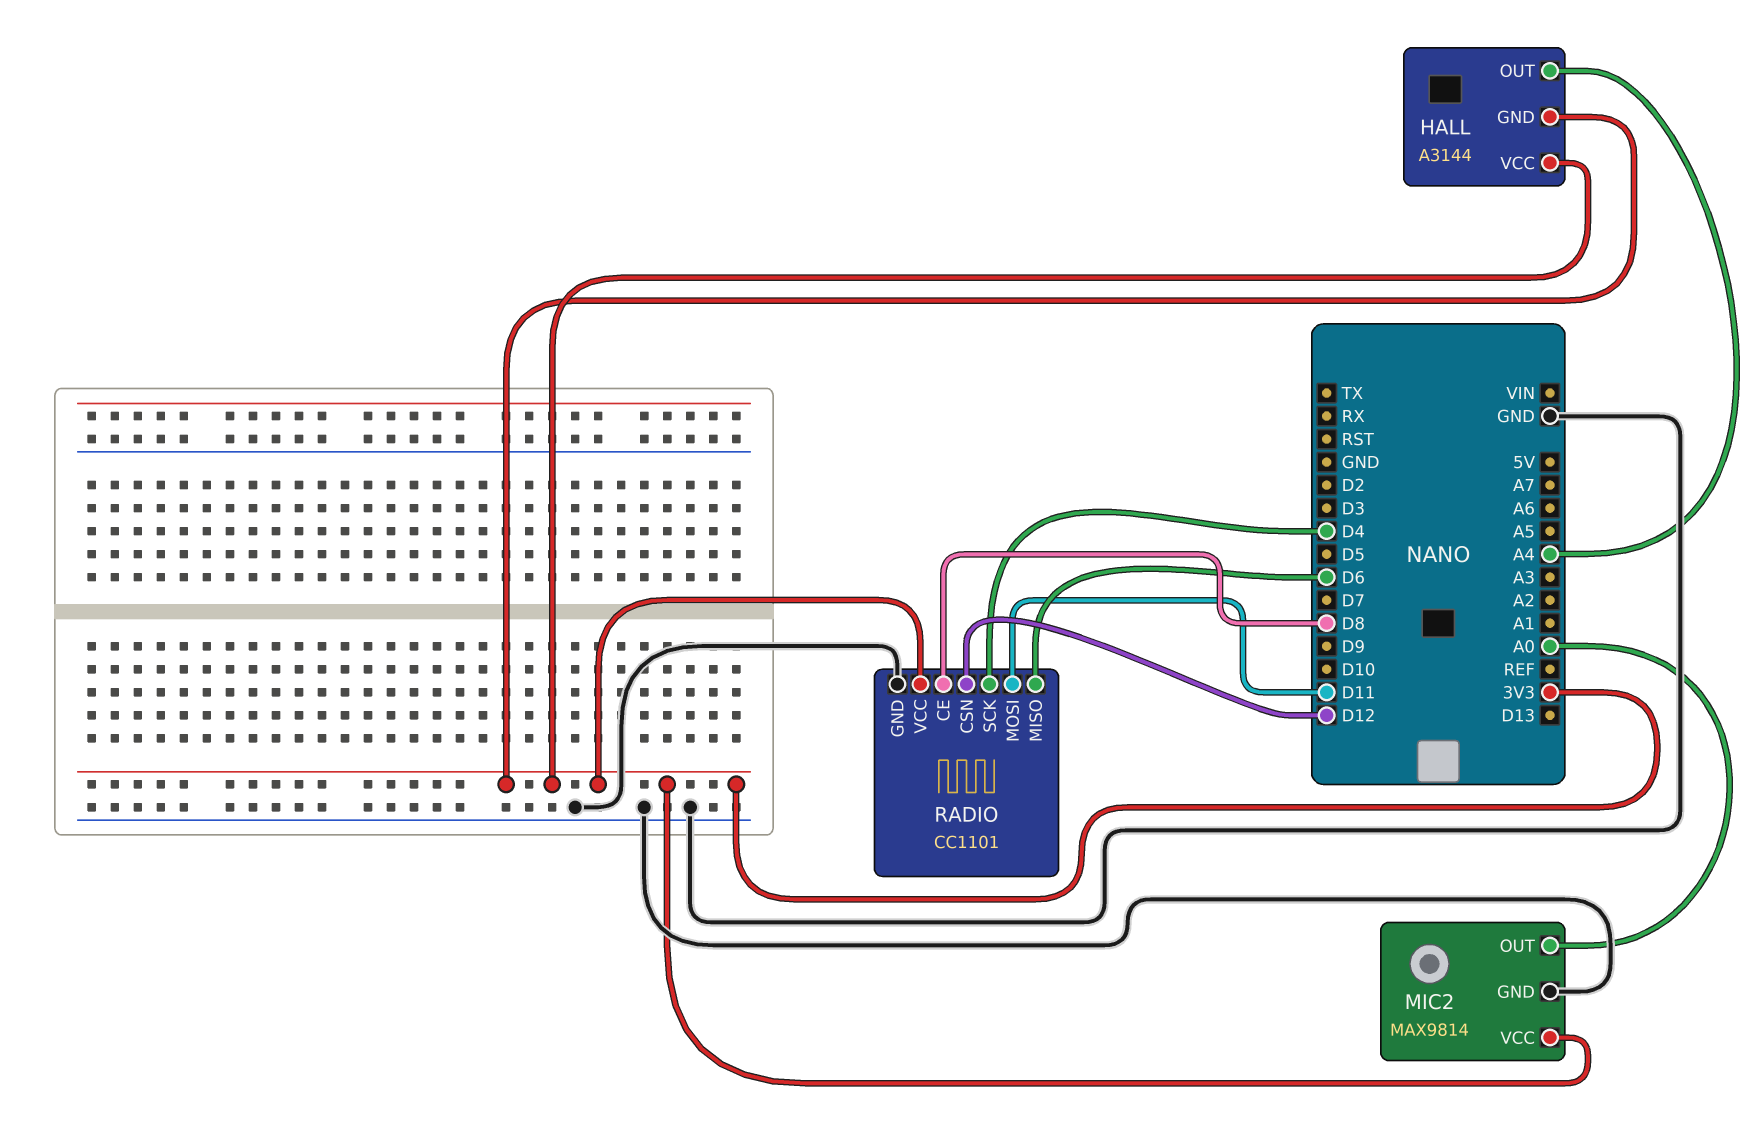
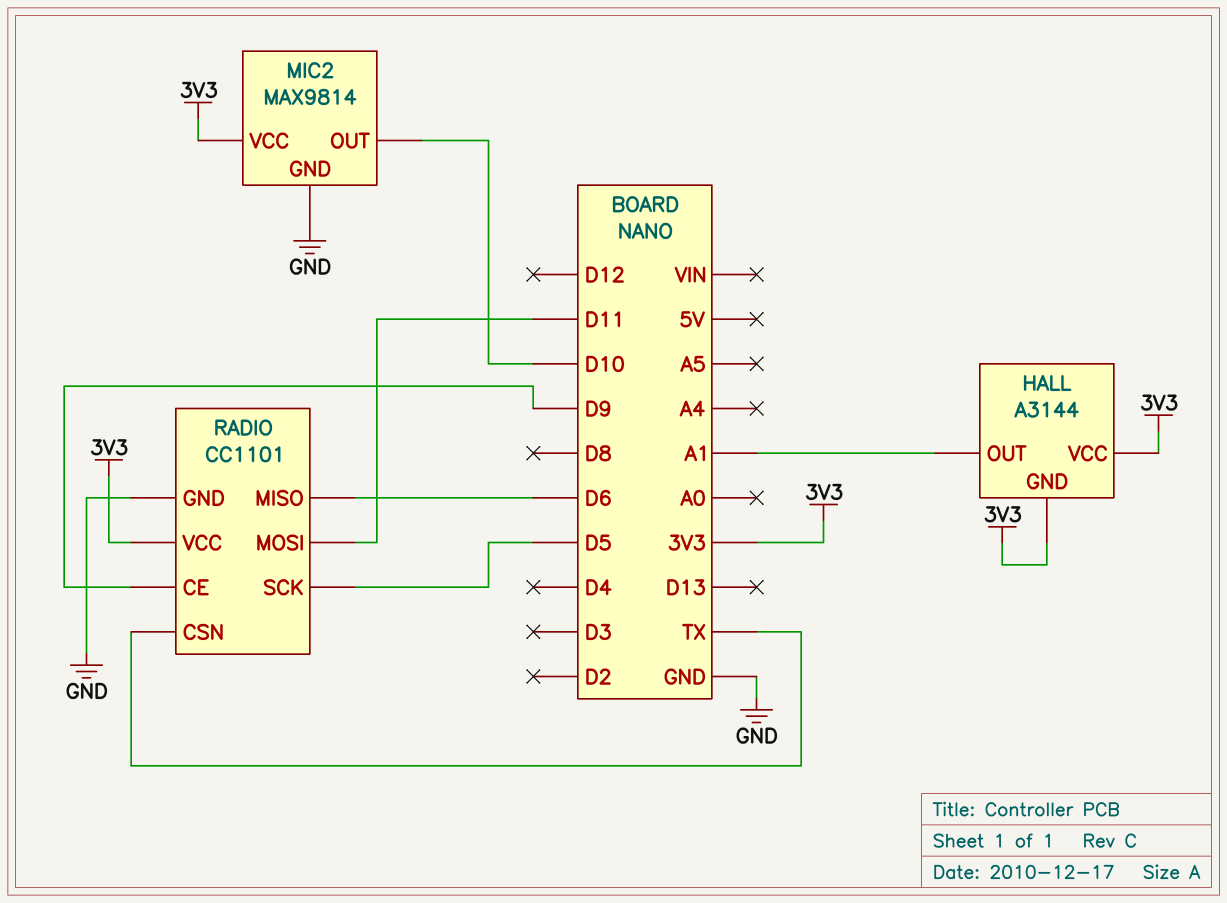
HALL pin OUT: A4 -> A1
MIC2 pin OUT: A0 -> D10
RADIO pin CE: D8 -> D9
RADIO pin CSN: D12 -> TX
RADIO pin SCK: D4 -> D5

